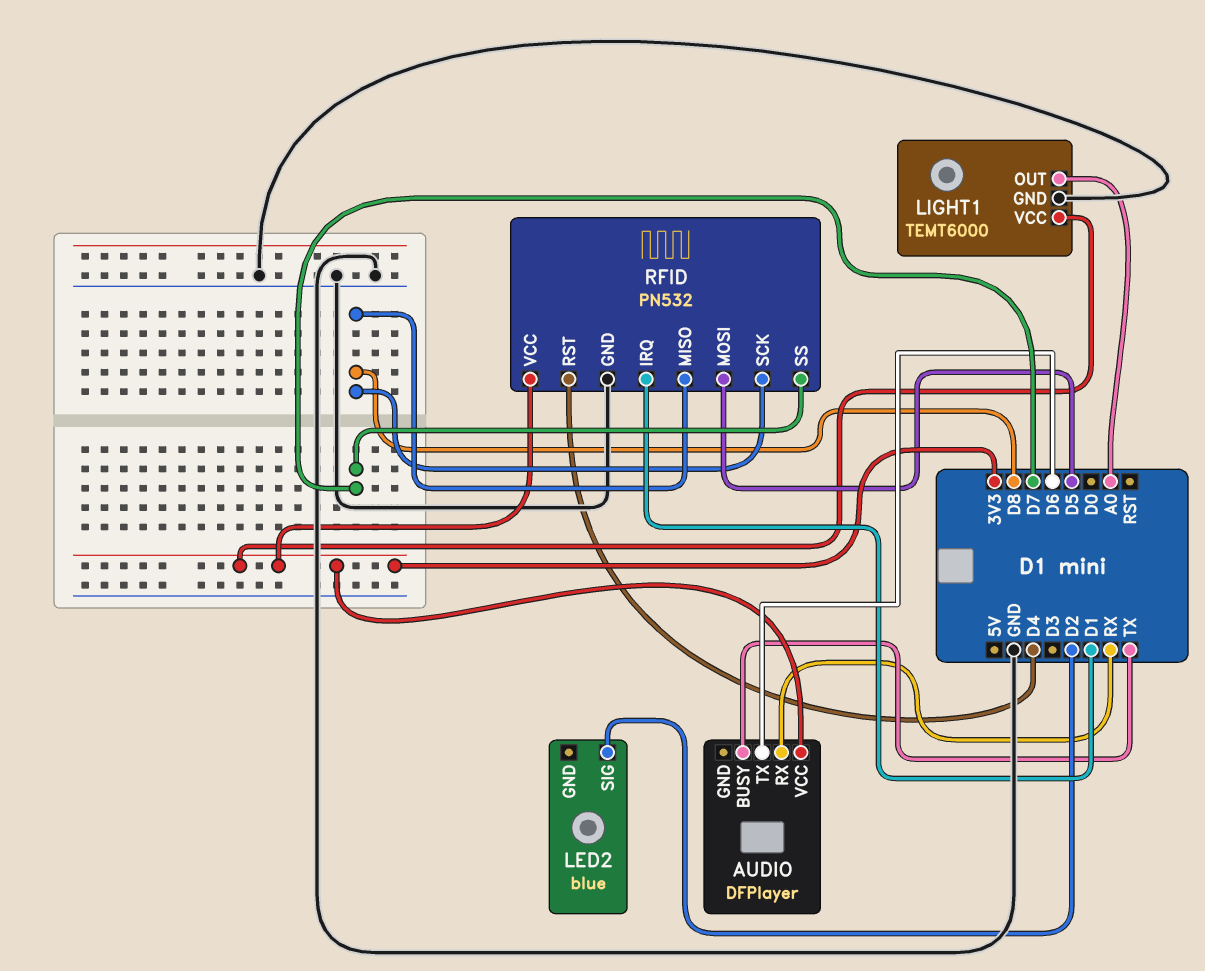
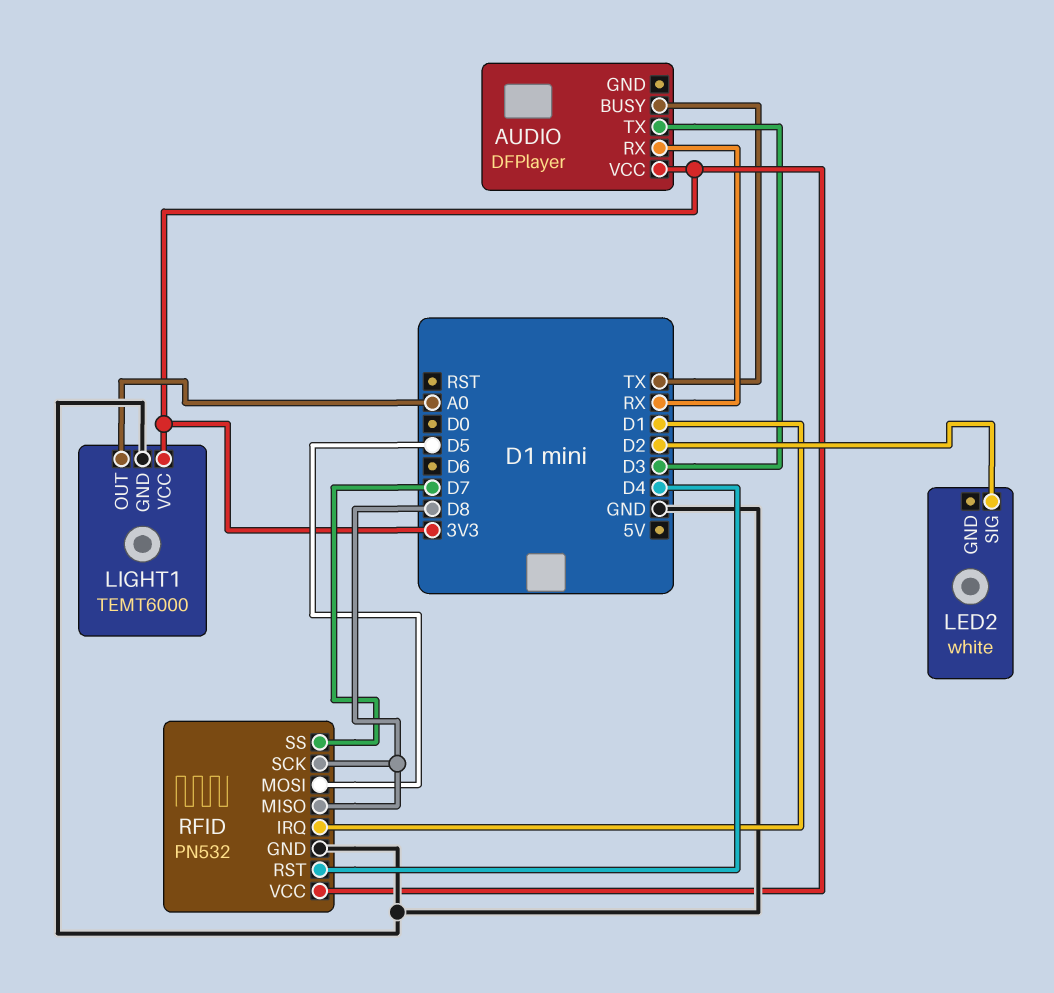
AUDIO pin TX: D6 -> D3
LED2: blue -> white

